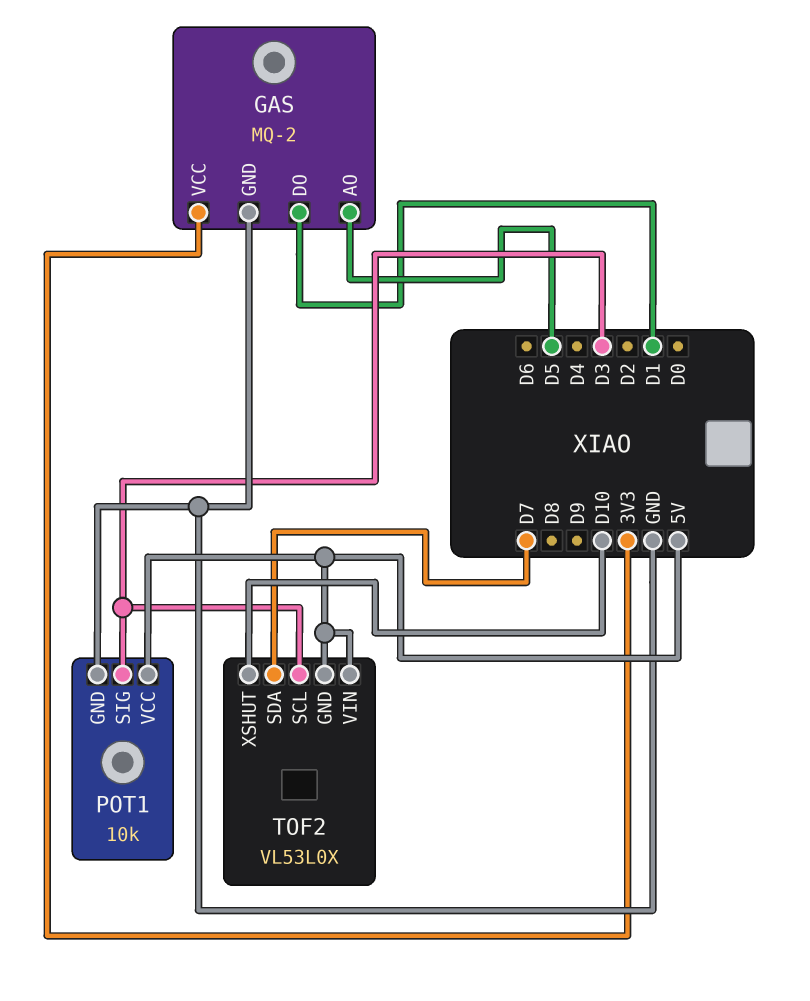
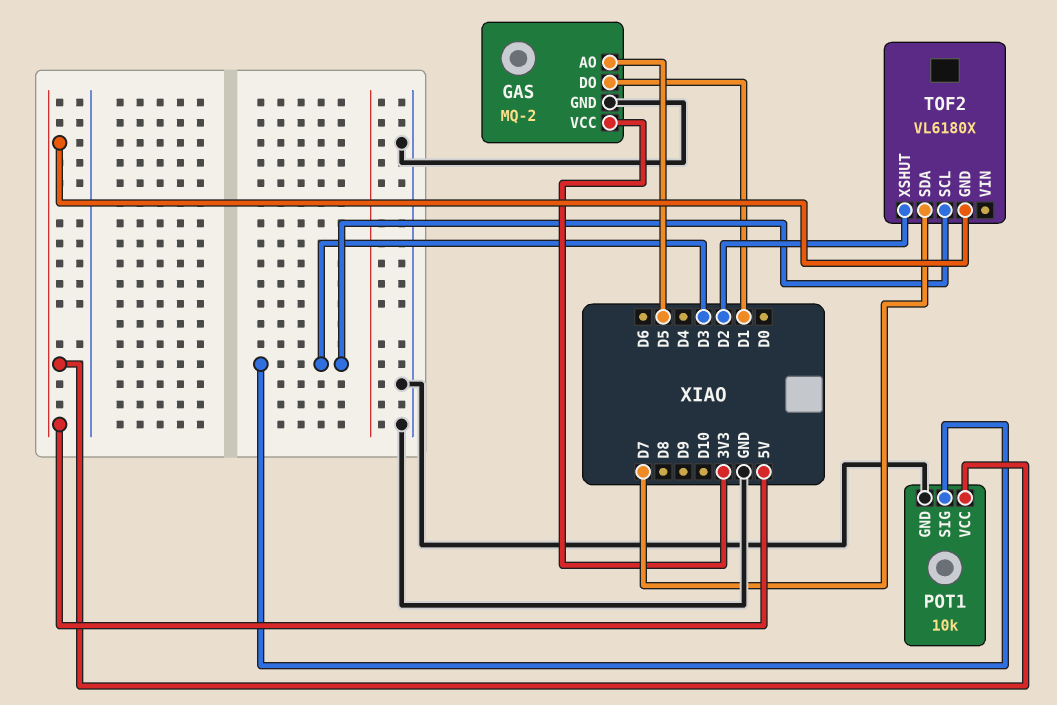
TOF2: VL53L0X -> VL6180X
TOF2 pin VIN: 5V -> none
TOF2 pin XSHUT: D10 -> D2

